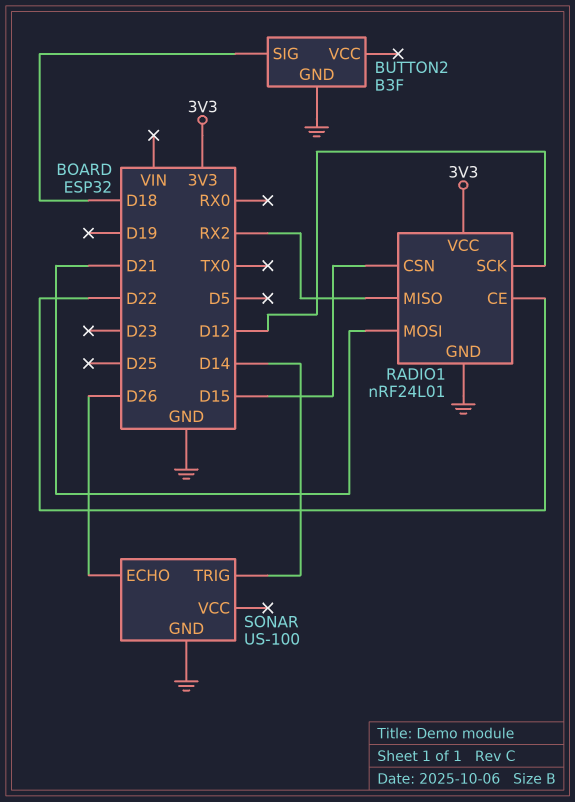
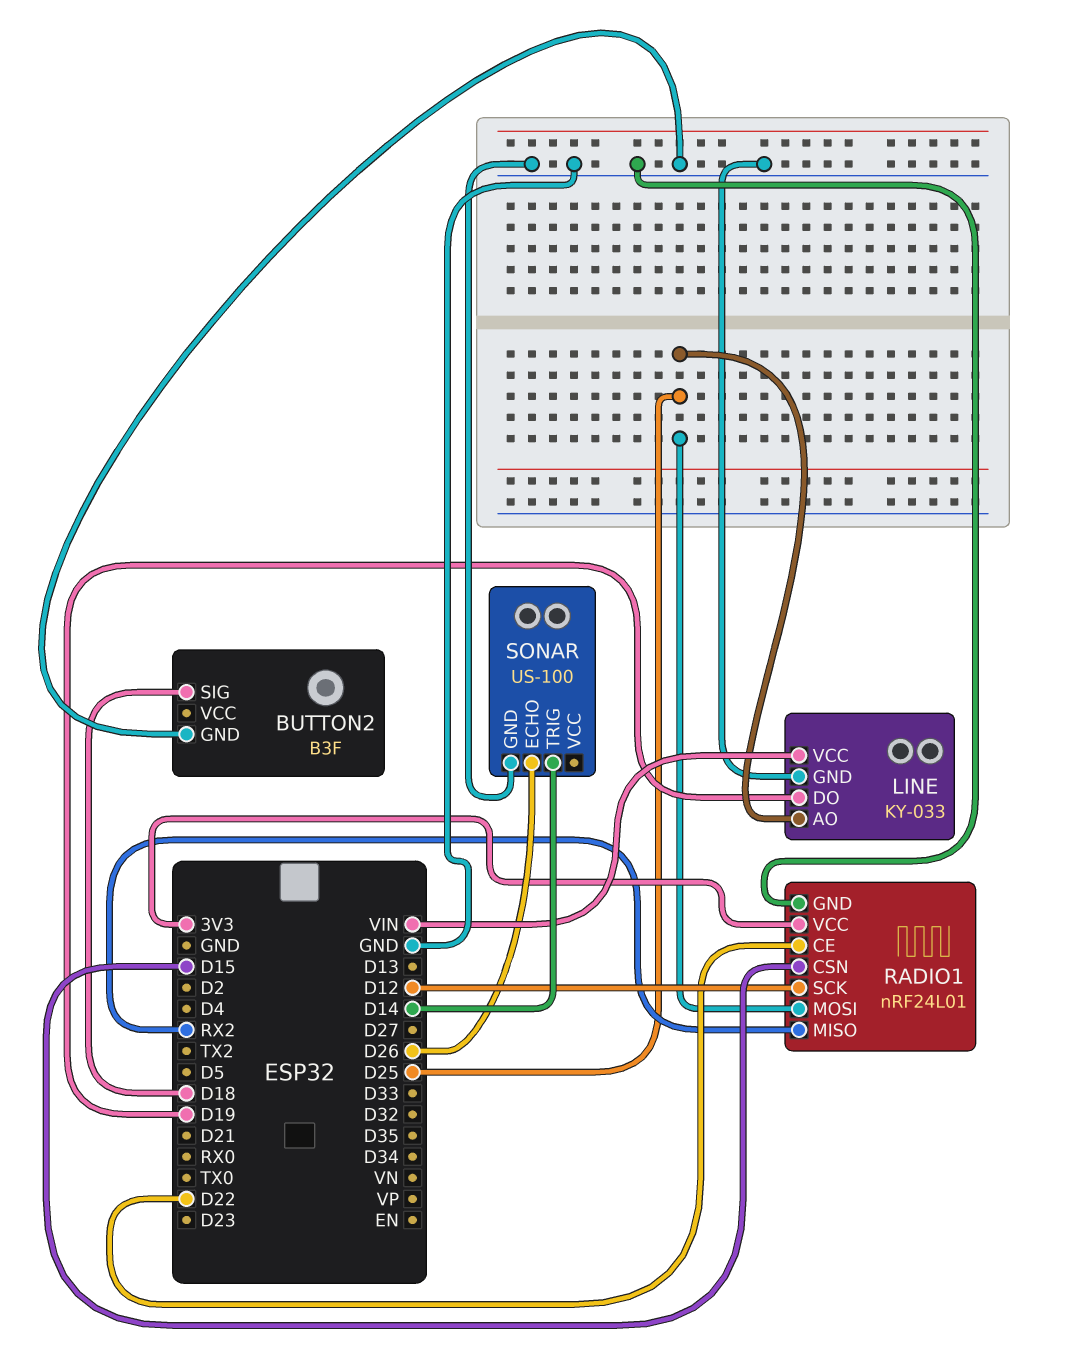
LINE: none -> KY-033
LINE pin AO: none -> D25
LINE pin DO: none -> D19
LINE pin GND: none -> GND
LINE pin VCC: none -> VIN
RADIO1 pin MOSI: D21 -> D25

